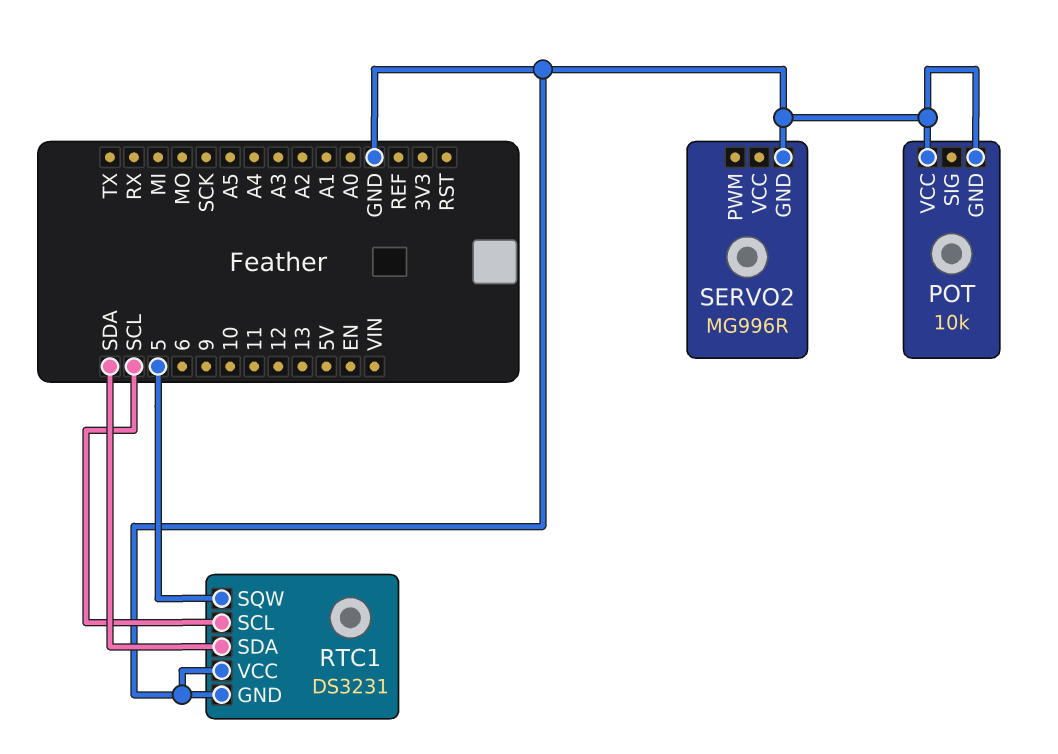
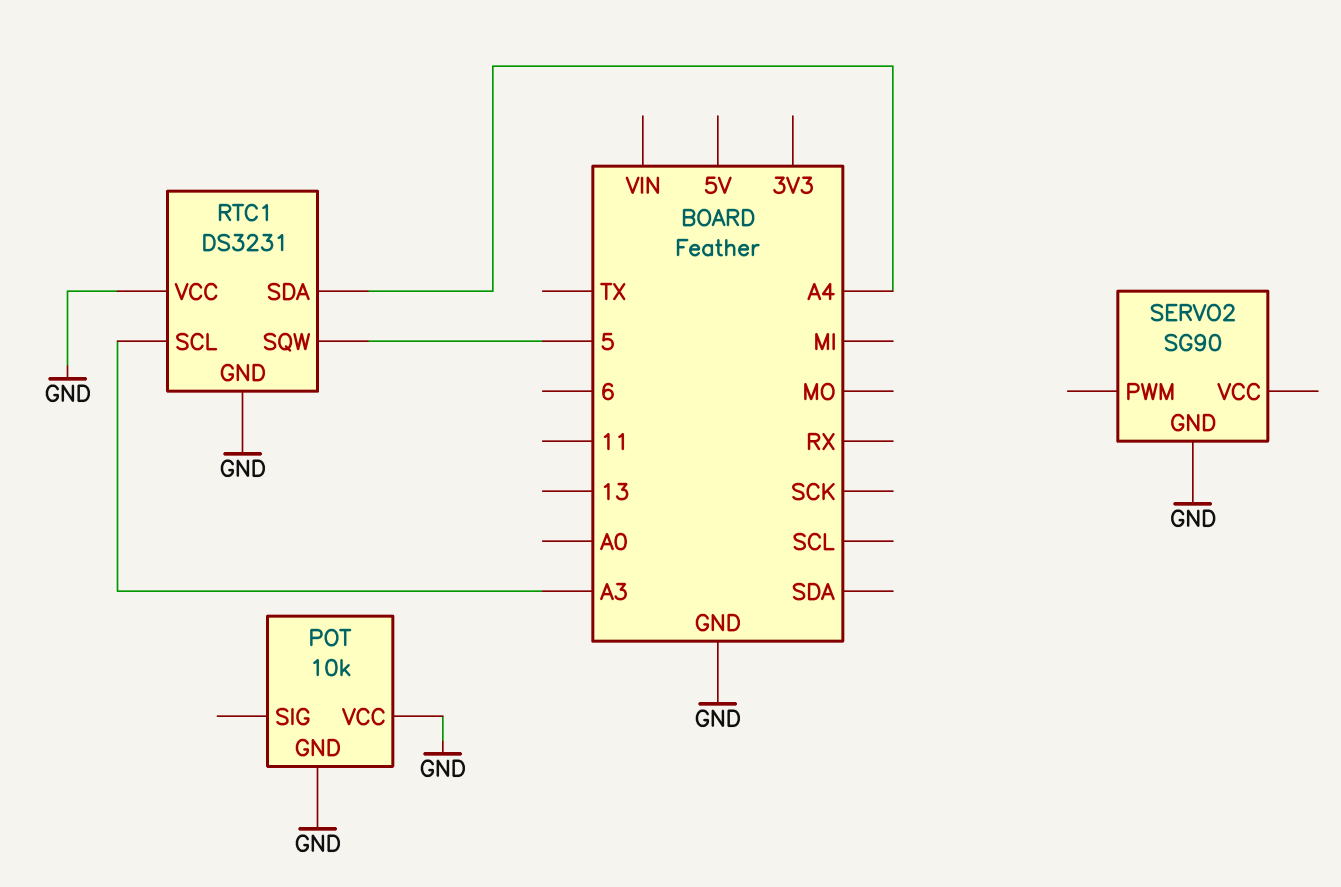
RTC1 pin SCL: SCL -> A3
RTC1 pin SDA: SDA -> A4
SERVO2: MG996R -> SG90

